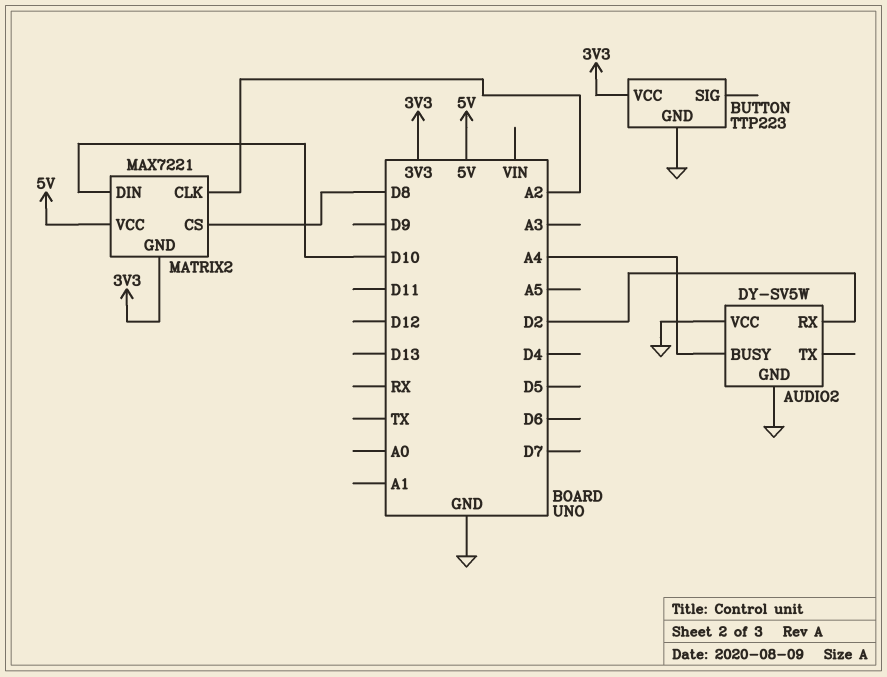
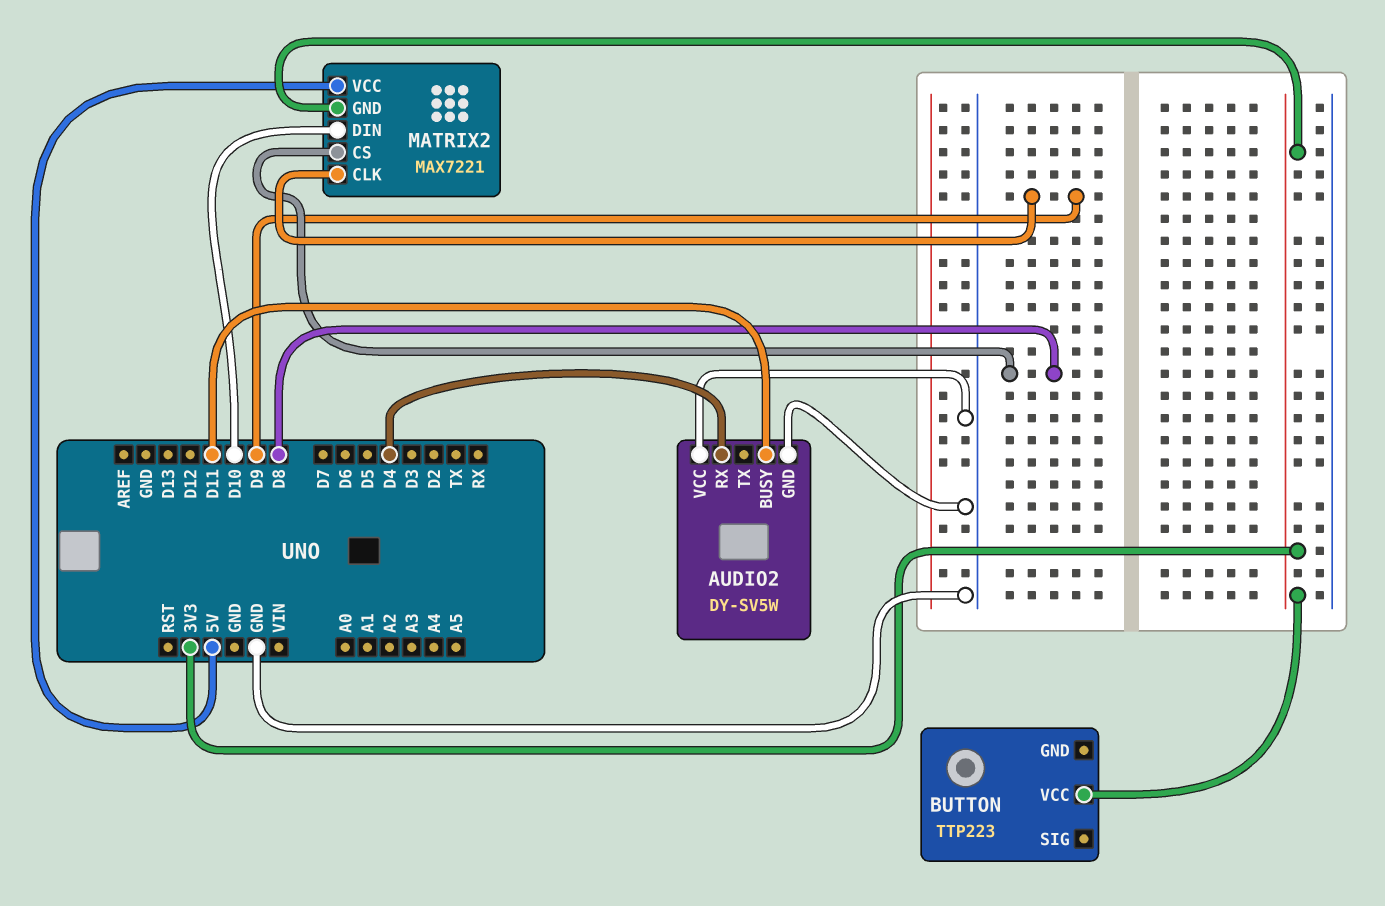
AUDIO2 pin BUSY: A4 -> D11
AUDIO2 pin RX: D2 -> D4
BUTTON pin GND: GND -> none
MATRIX2 pin CLK: A2 -> D9

